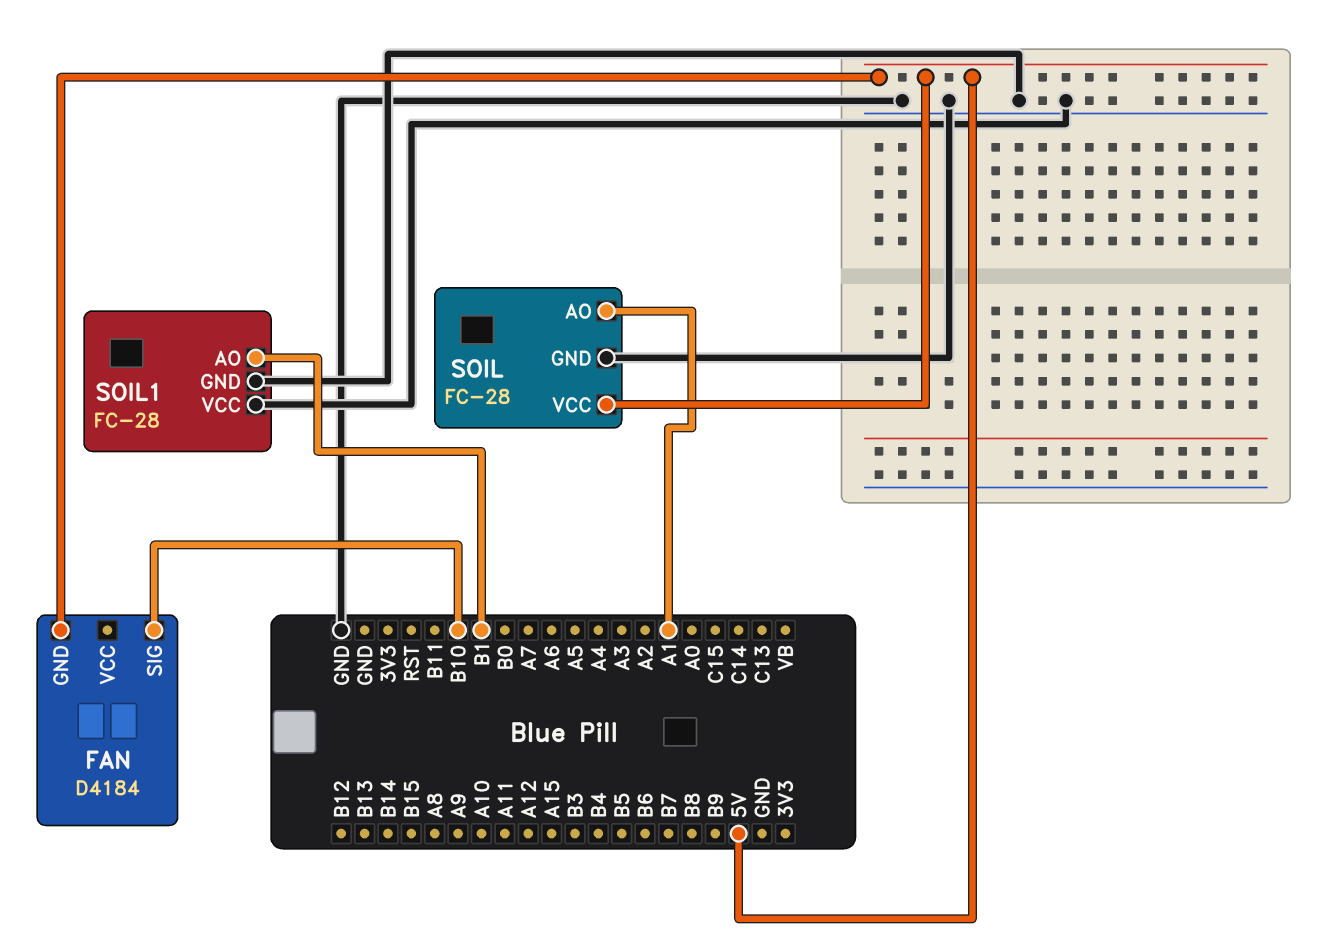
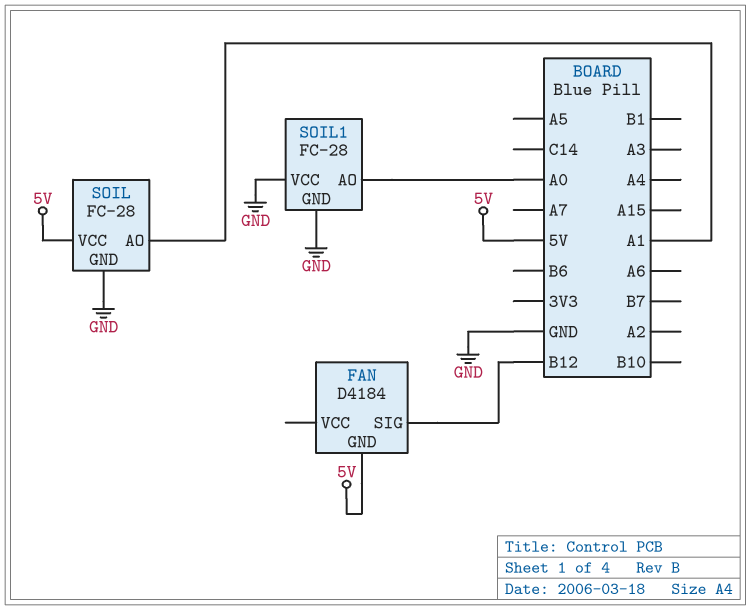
FAN pin SIG: B10 -> B12
SOIL1 pin AO: B1 -> A0

